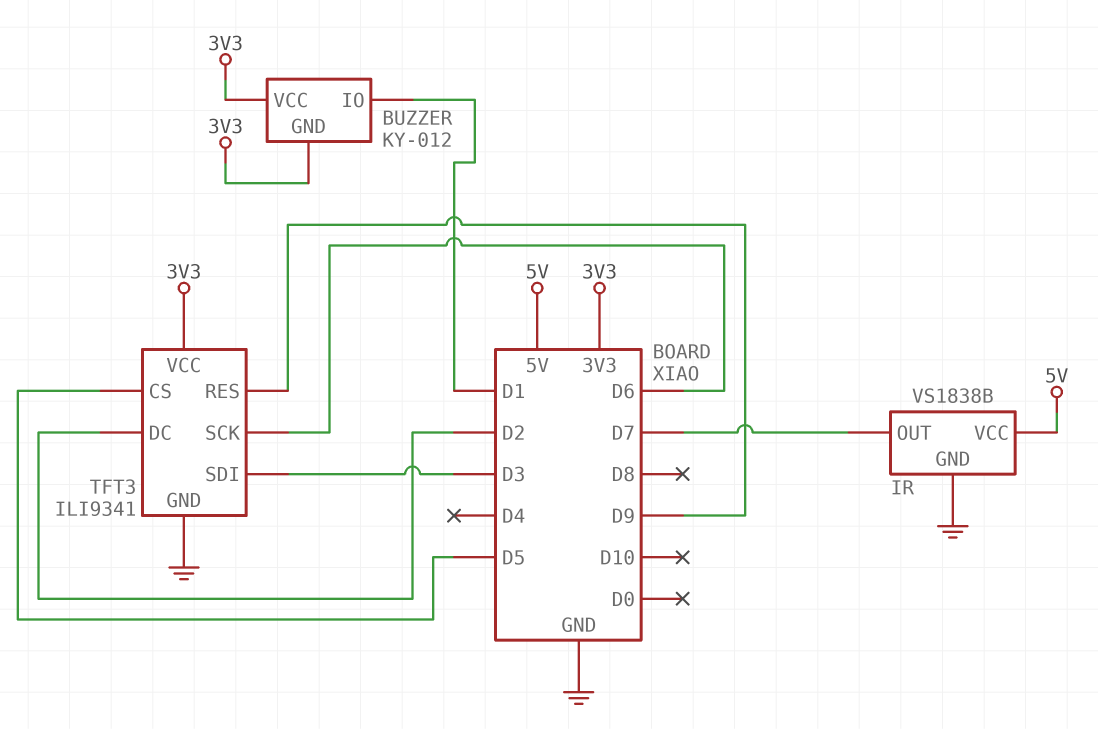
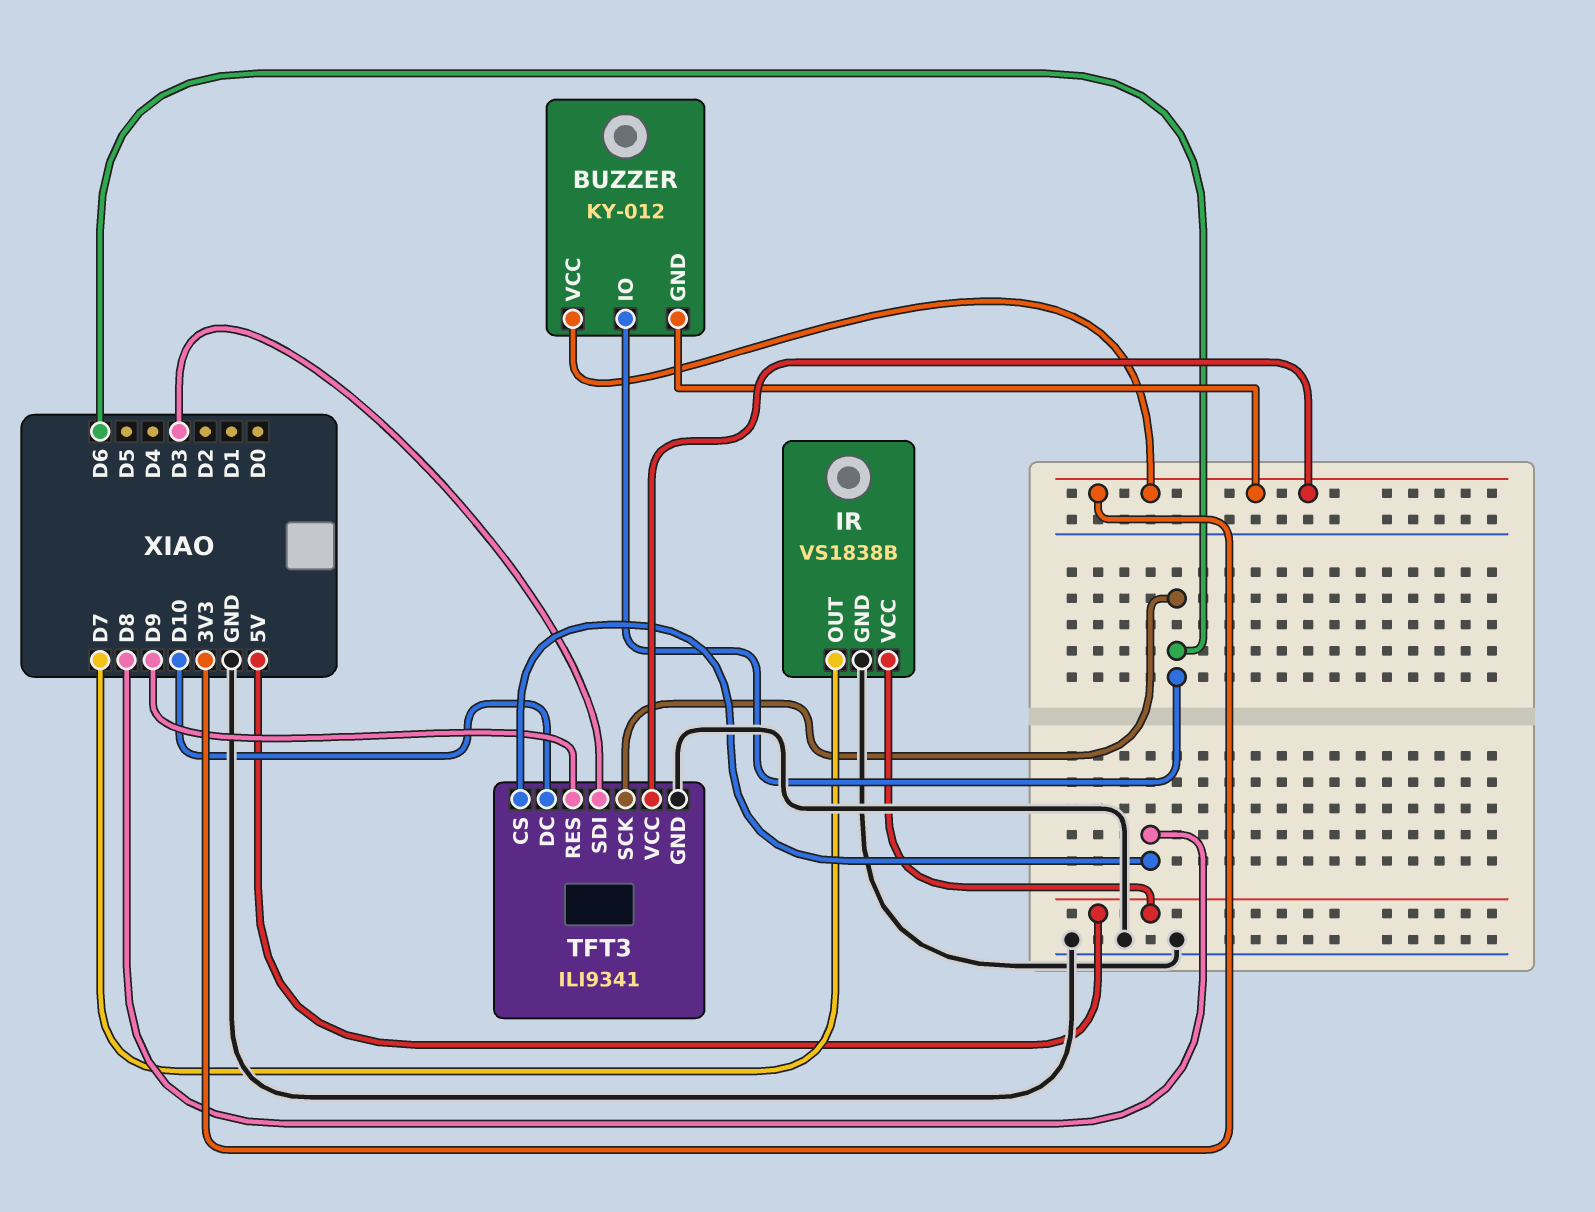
BUZZER pin IO: D1 -> D6
TFT3 pin CS: D5 -> D8
TFT3 pin DC: D2 -> D10

